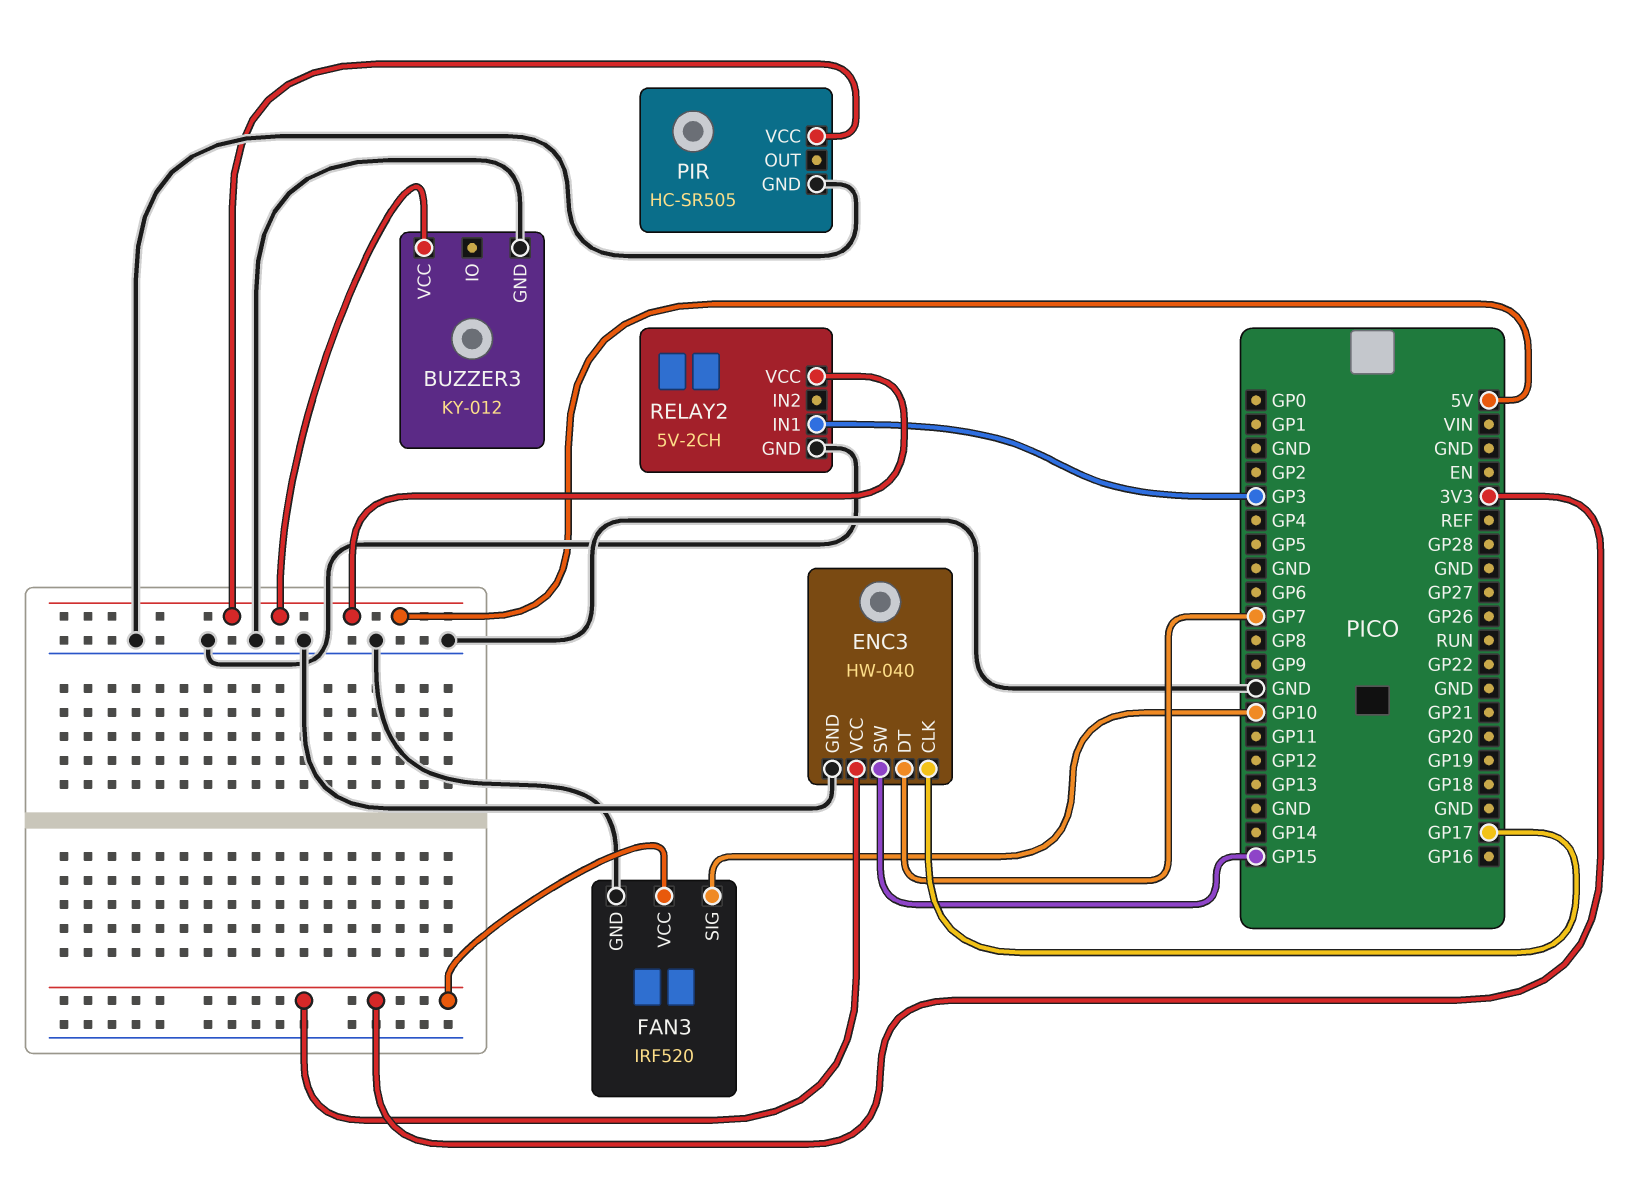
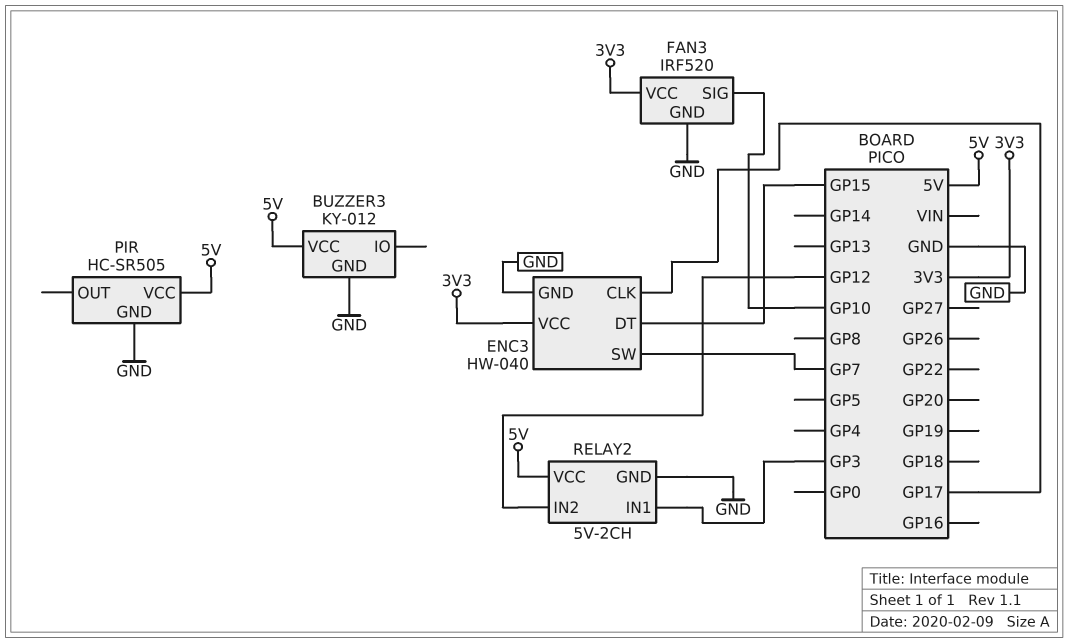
ENC3 pin DT: GP7 -> GP15
ENC3 pin SW: GP15 -> GP7
RELAY2 pin IN2: none -> GP12

